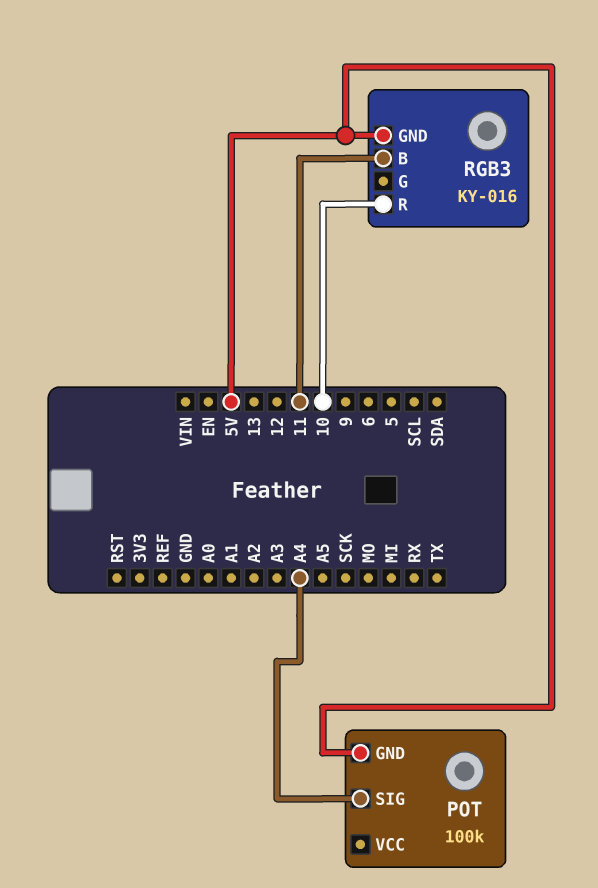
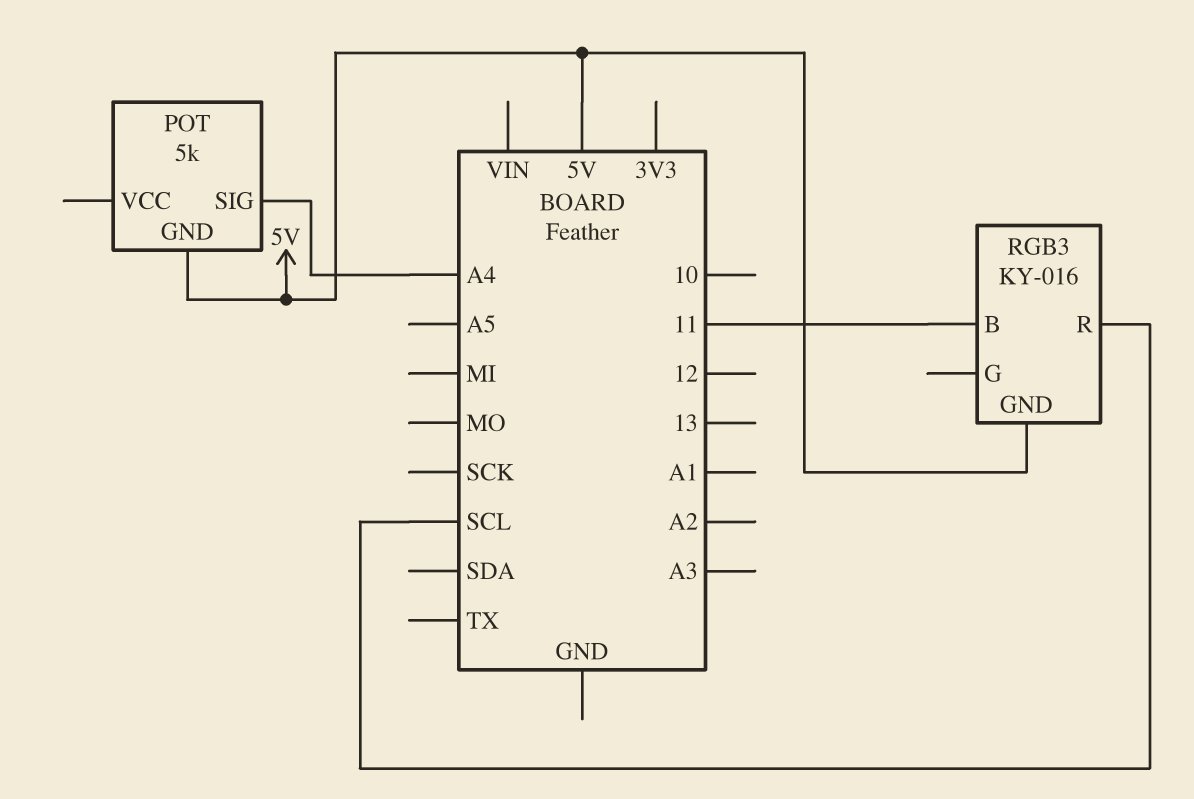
POT: 100k -> 5k
RGB3 pin R: 10 -> SCL

